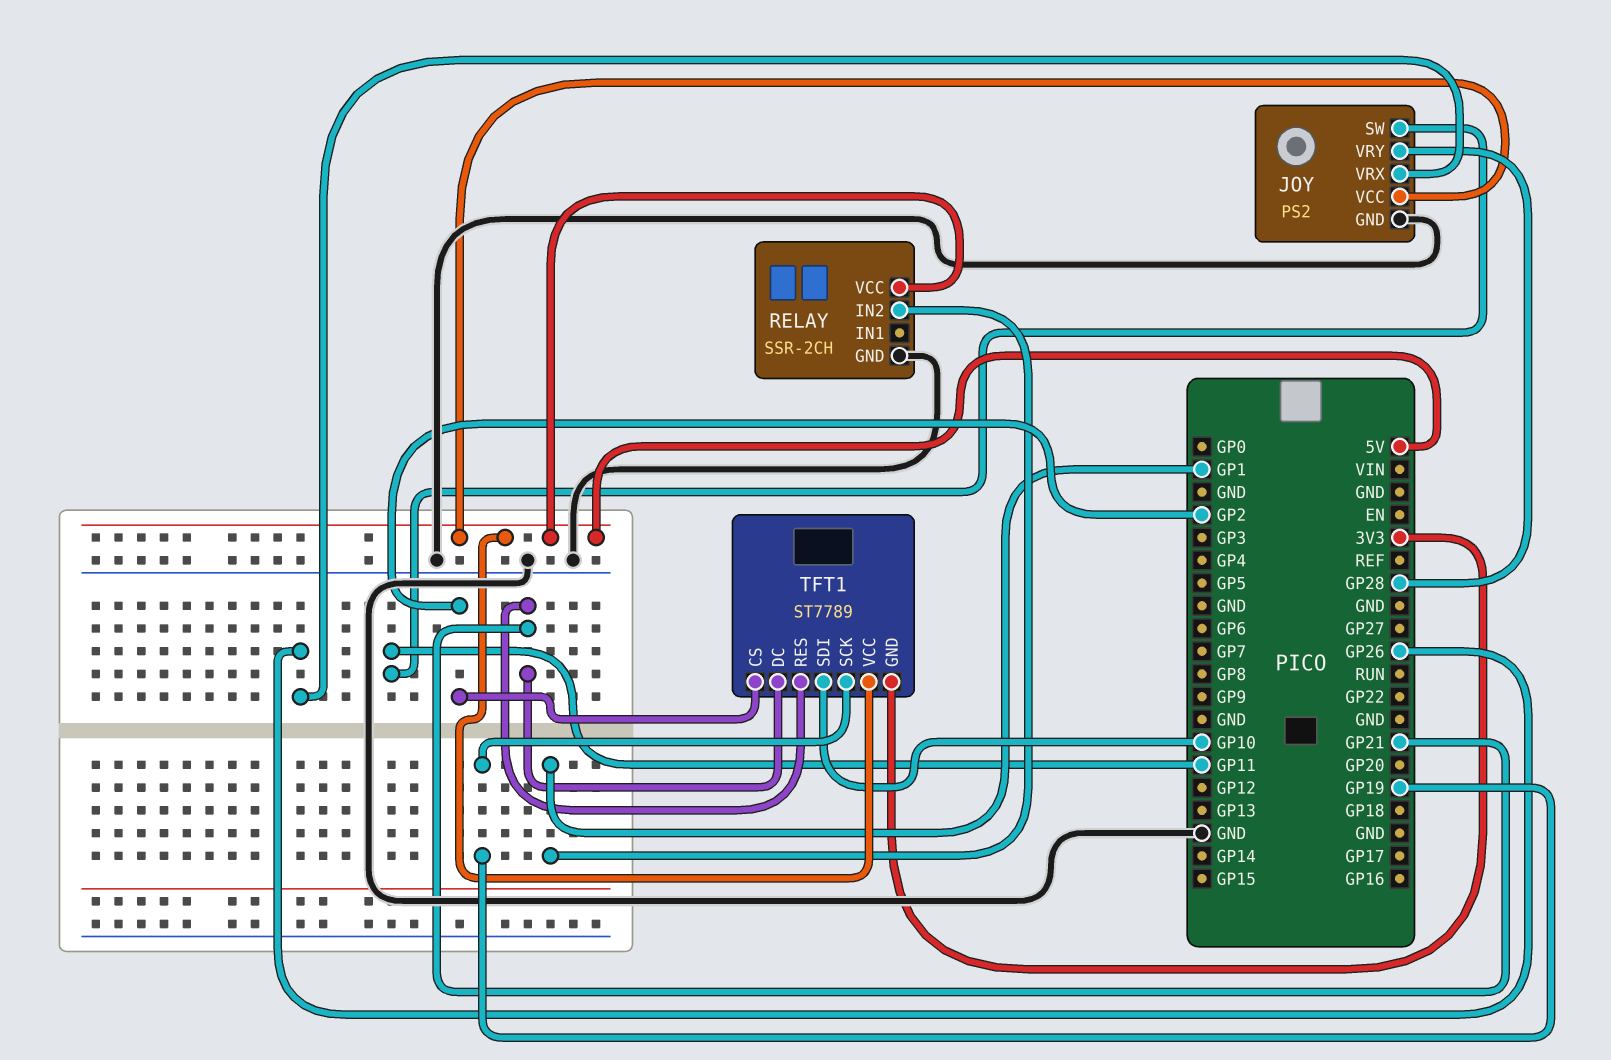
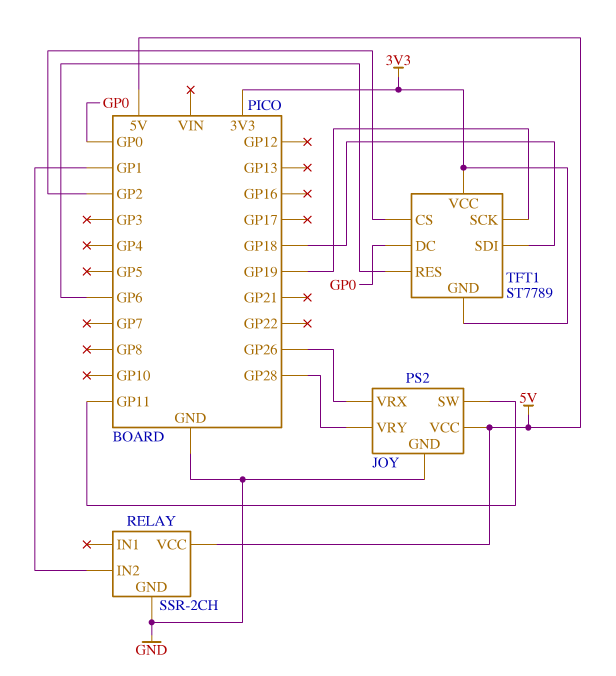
TFT1 pin DC: GP21 -> GP0
TFT1 pin RES: GP21 -> GP6
TFT1 pin SDI: GP10 -> GP18
TFT1 pin VCC: 5V -> 3V3

